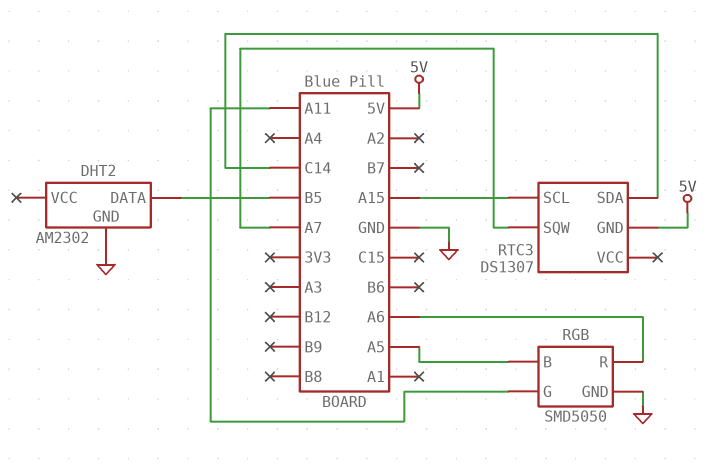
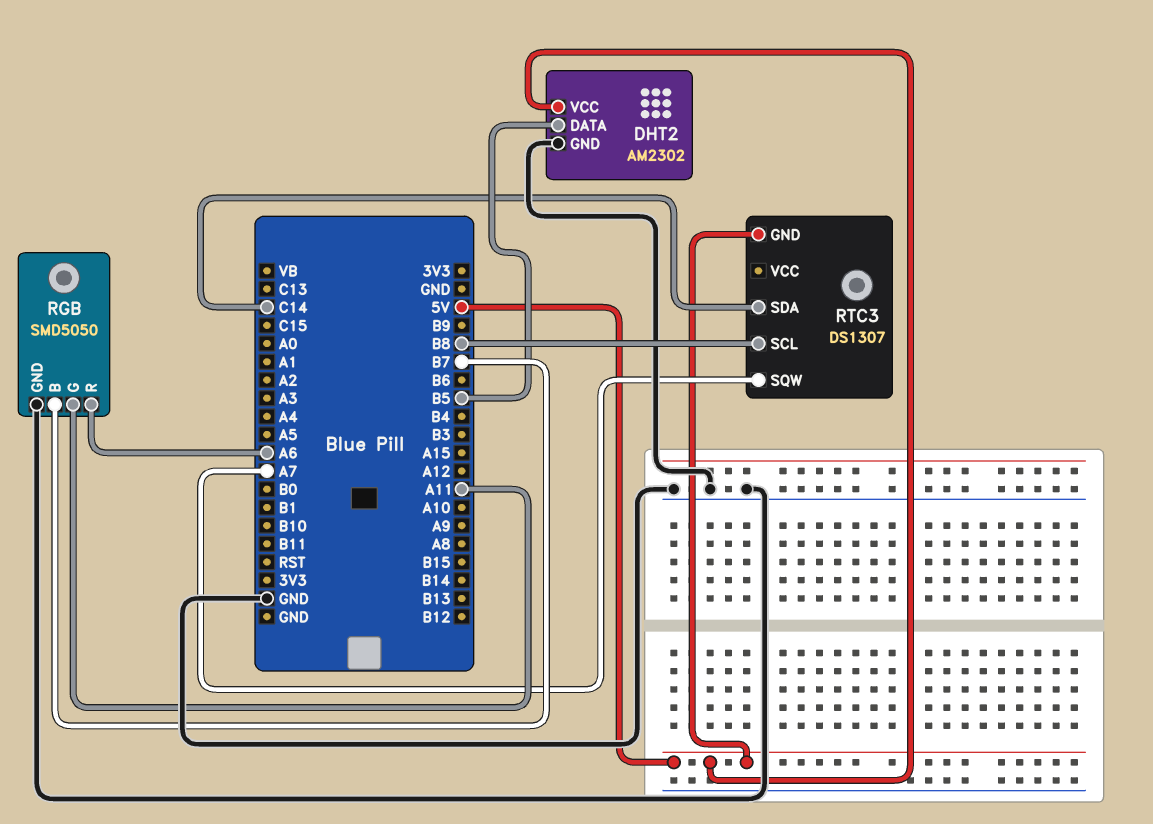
DHT2 pin VCC: none -> 5V
RGB pin B: A5 -> B7
RTC3 pin SCL: A15 -> B8

